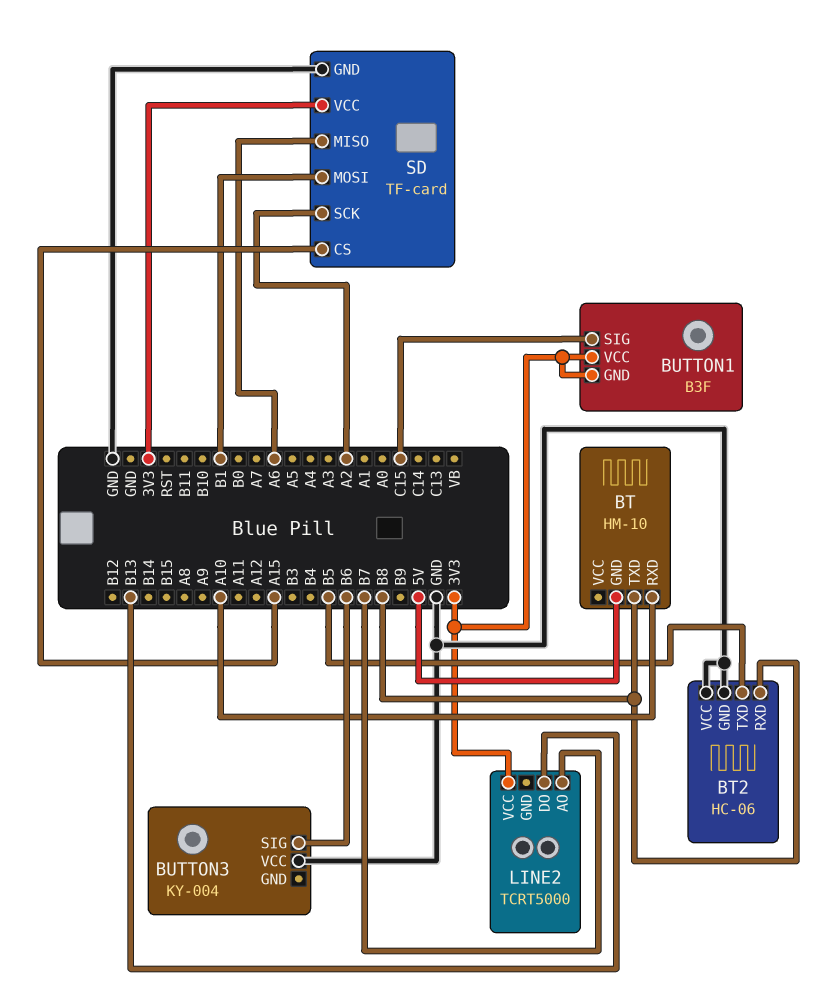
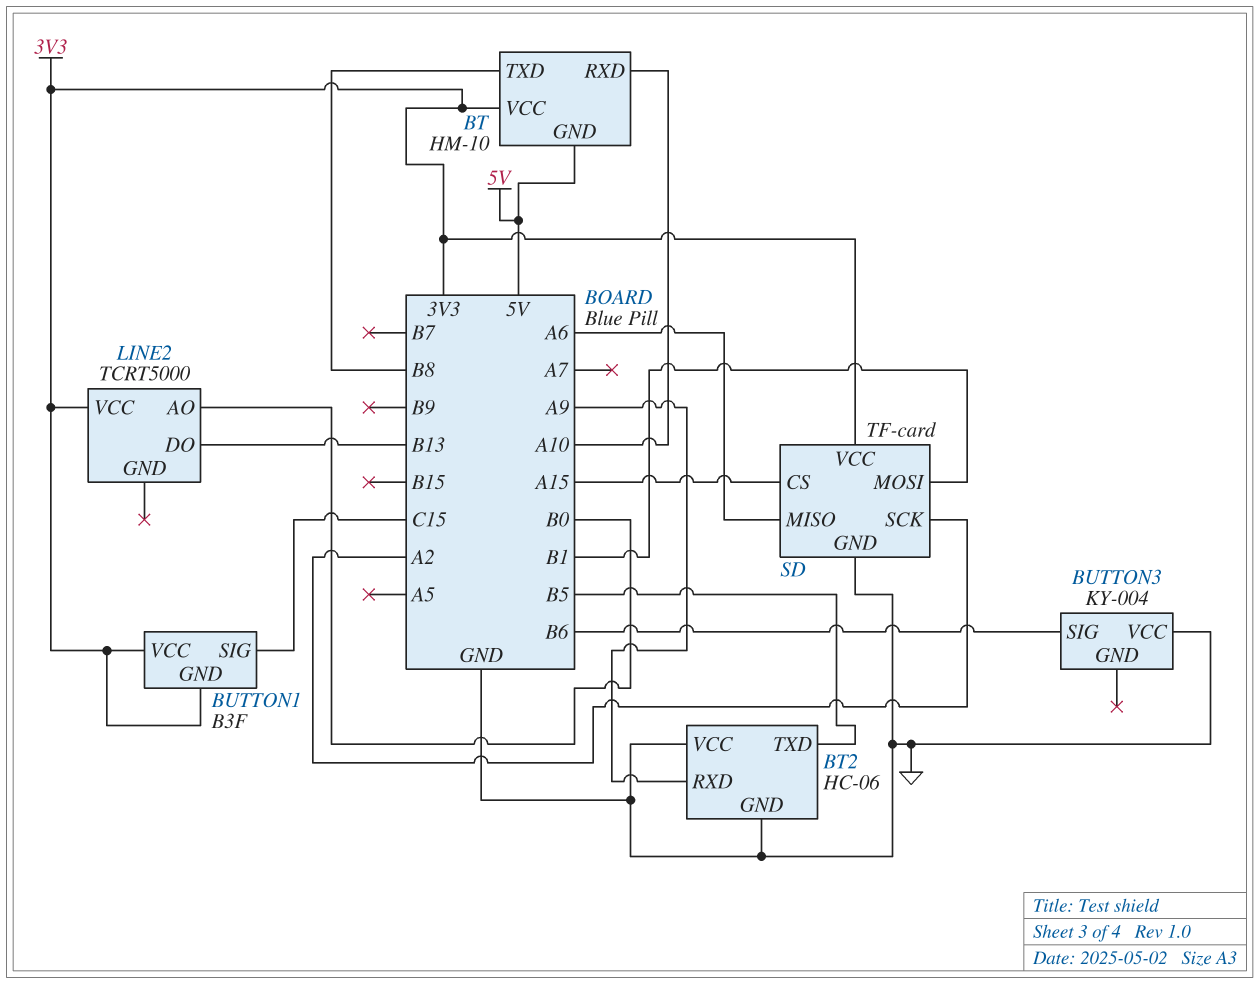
BT pin VCC: none -> 3V3
BT2 pin RXD: B8 -> A9
LINE2 pin AO: B7 -> B0

